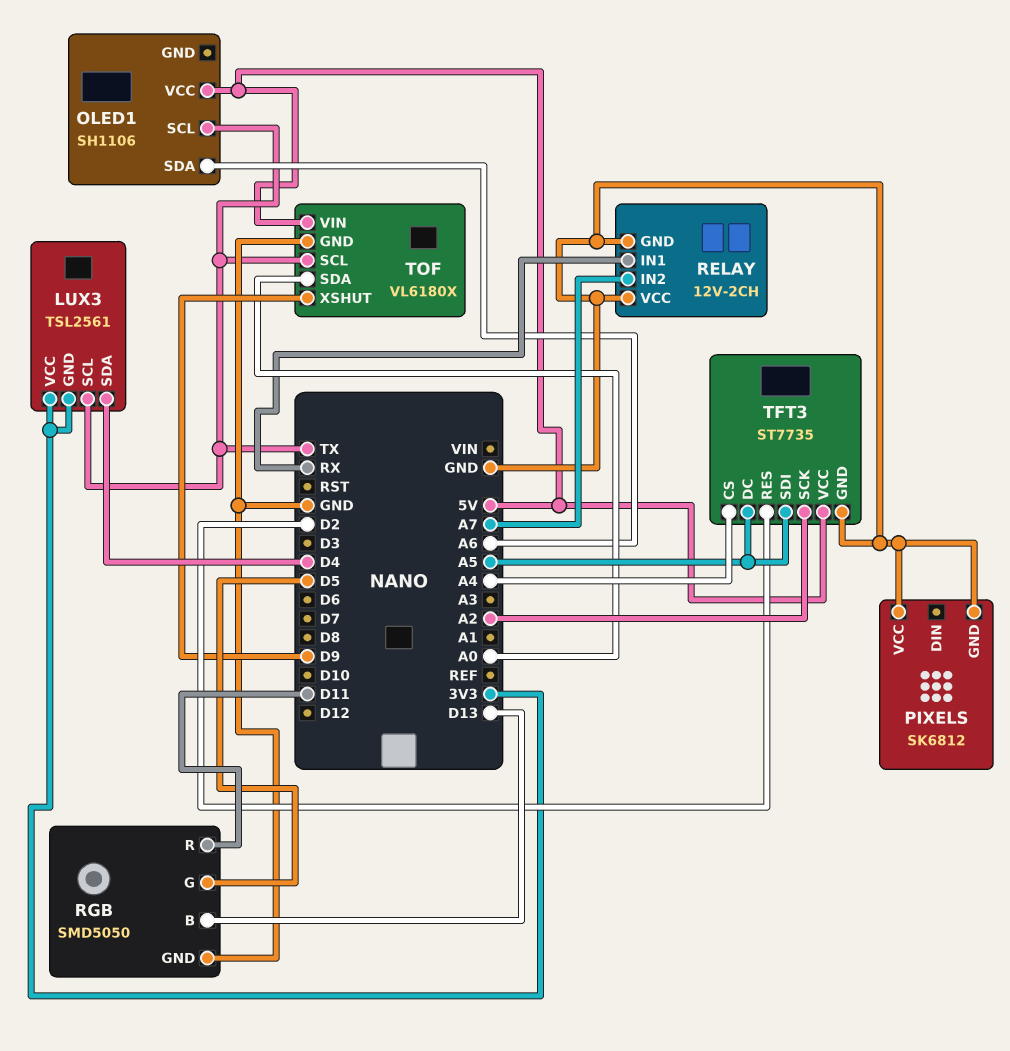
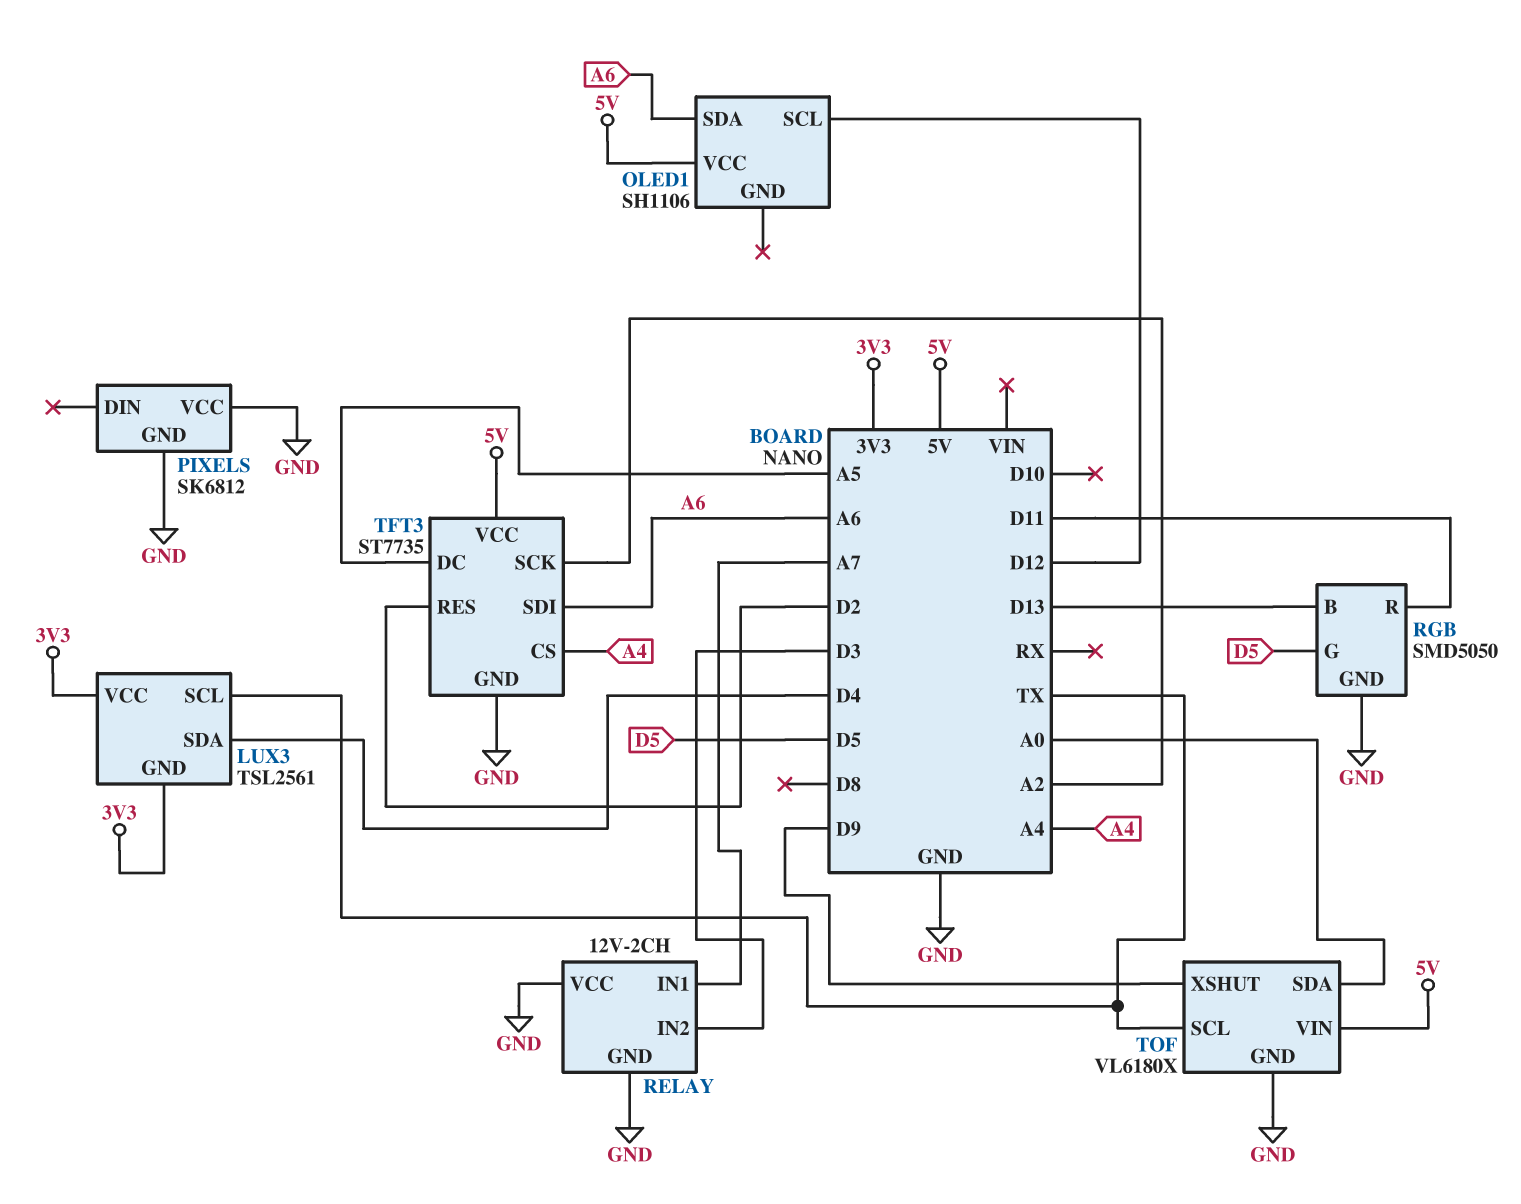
OLED1 pin SCL: TX -> D12
RELAY pin IN1: RX -> A7
RELAY pin IN2: A7 -> D3
TFT3 pin SDI: A5 -> A6

